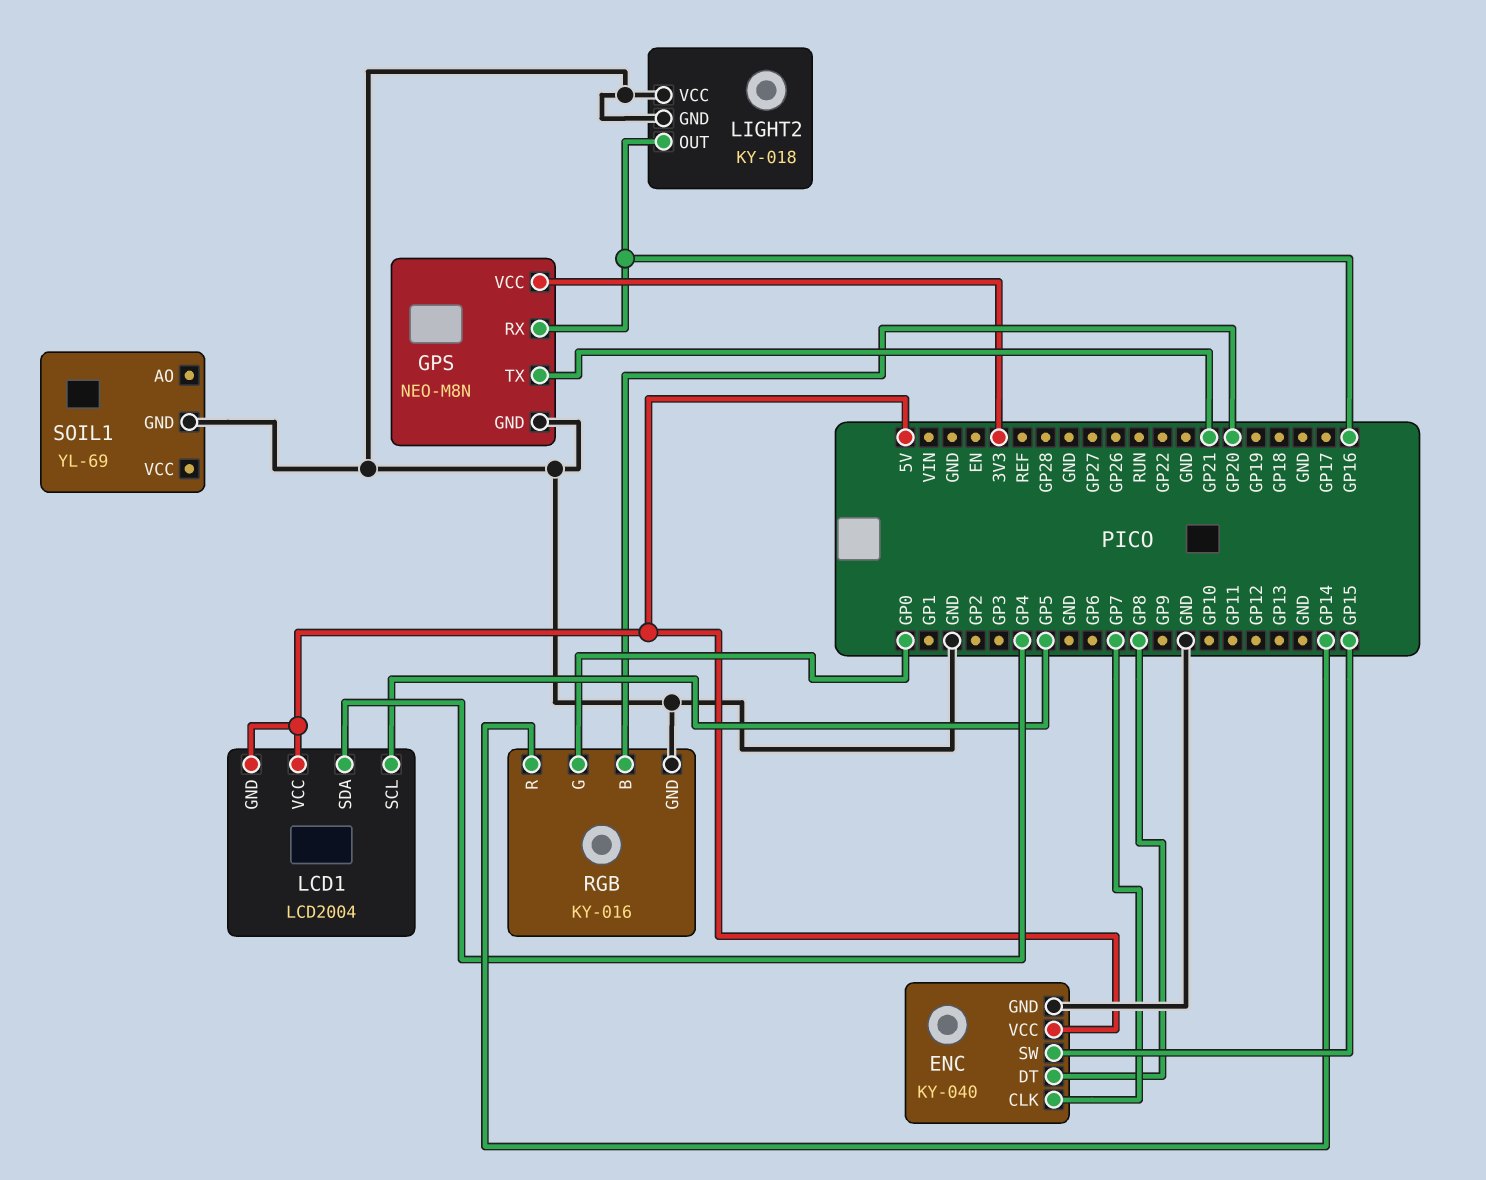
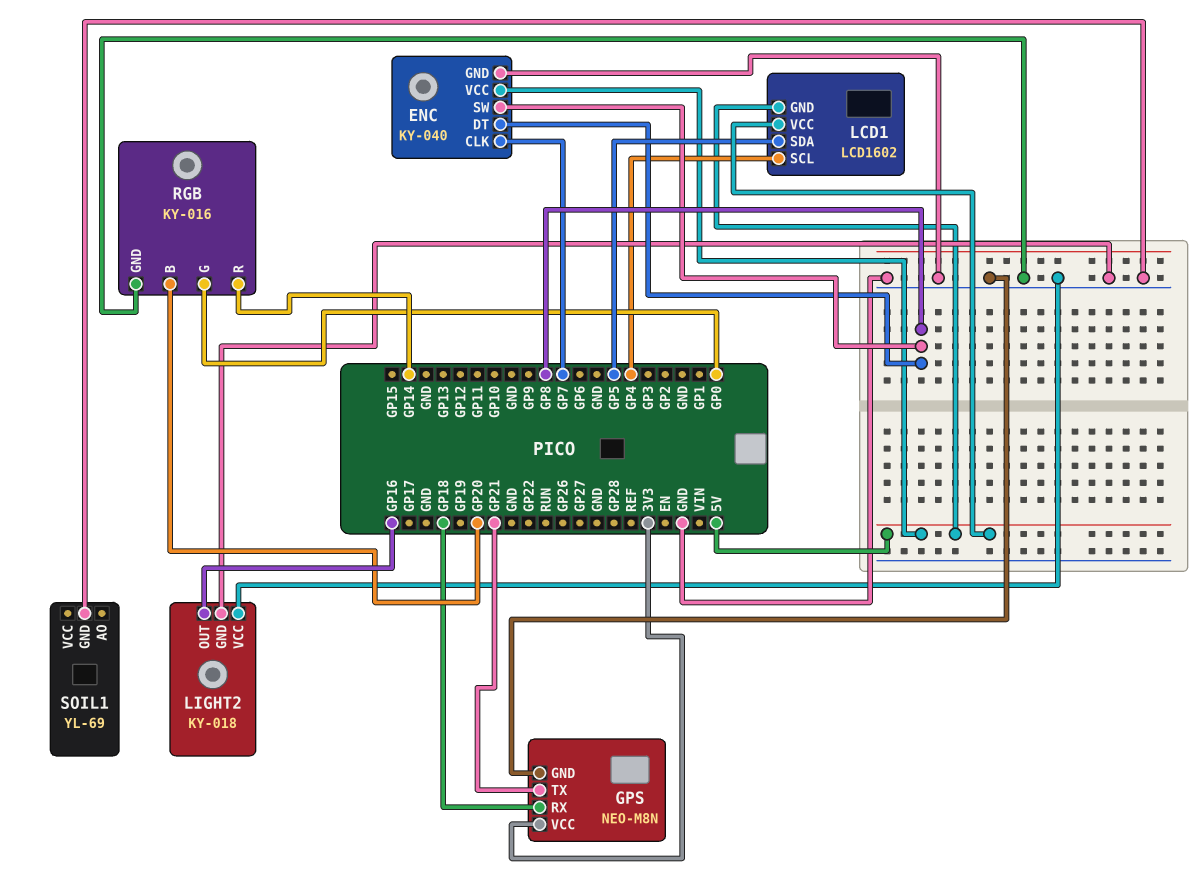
ENC pin SW: GP15 -> GP8
GPS pin RX: GP16 -> GP18
LCD1: LCD2004 -> LCD1602
LCD1 pin SCL: GP5 -> GP4
LCD1 pin SDA: GP4 -> GP5

